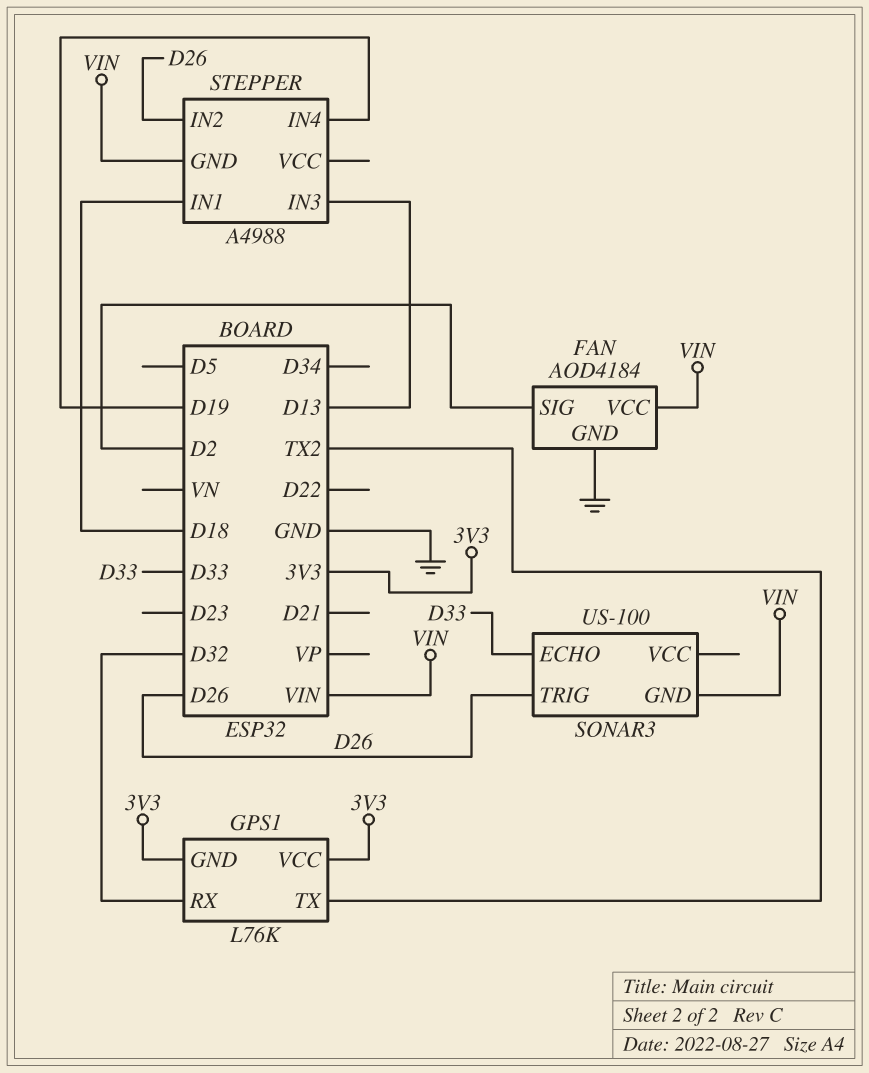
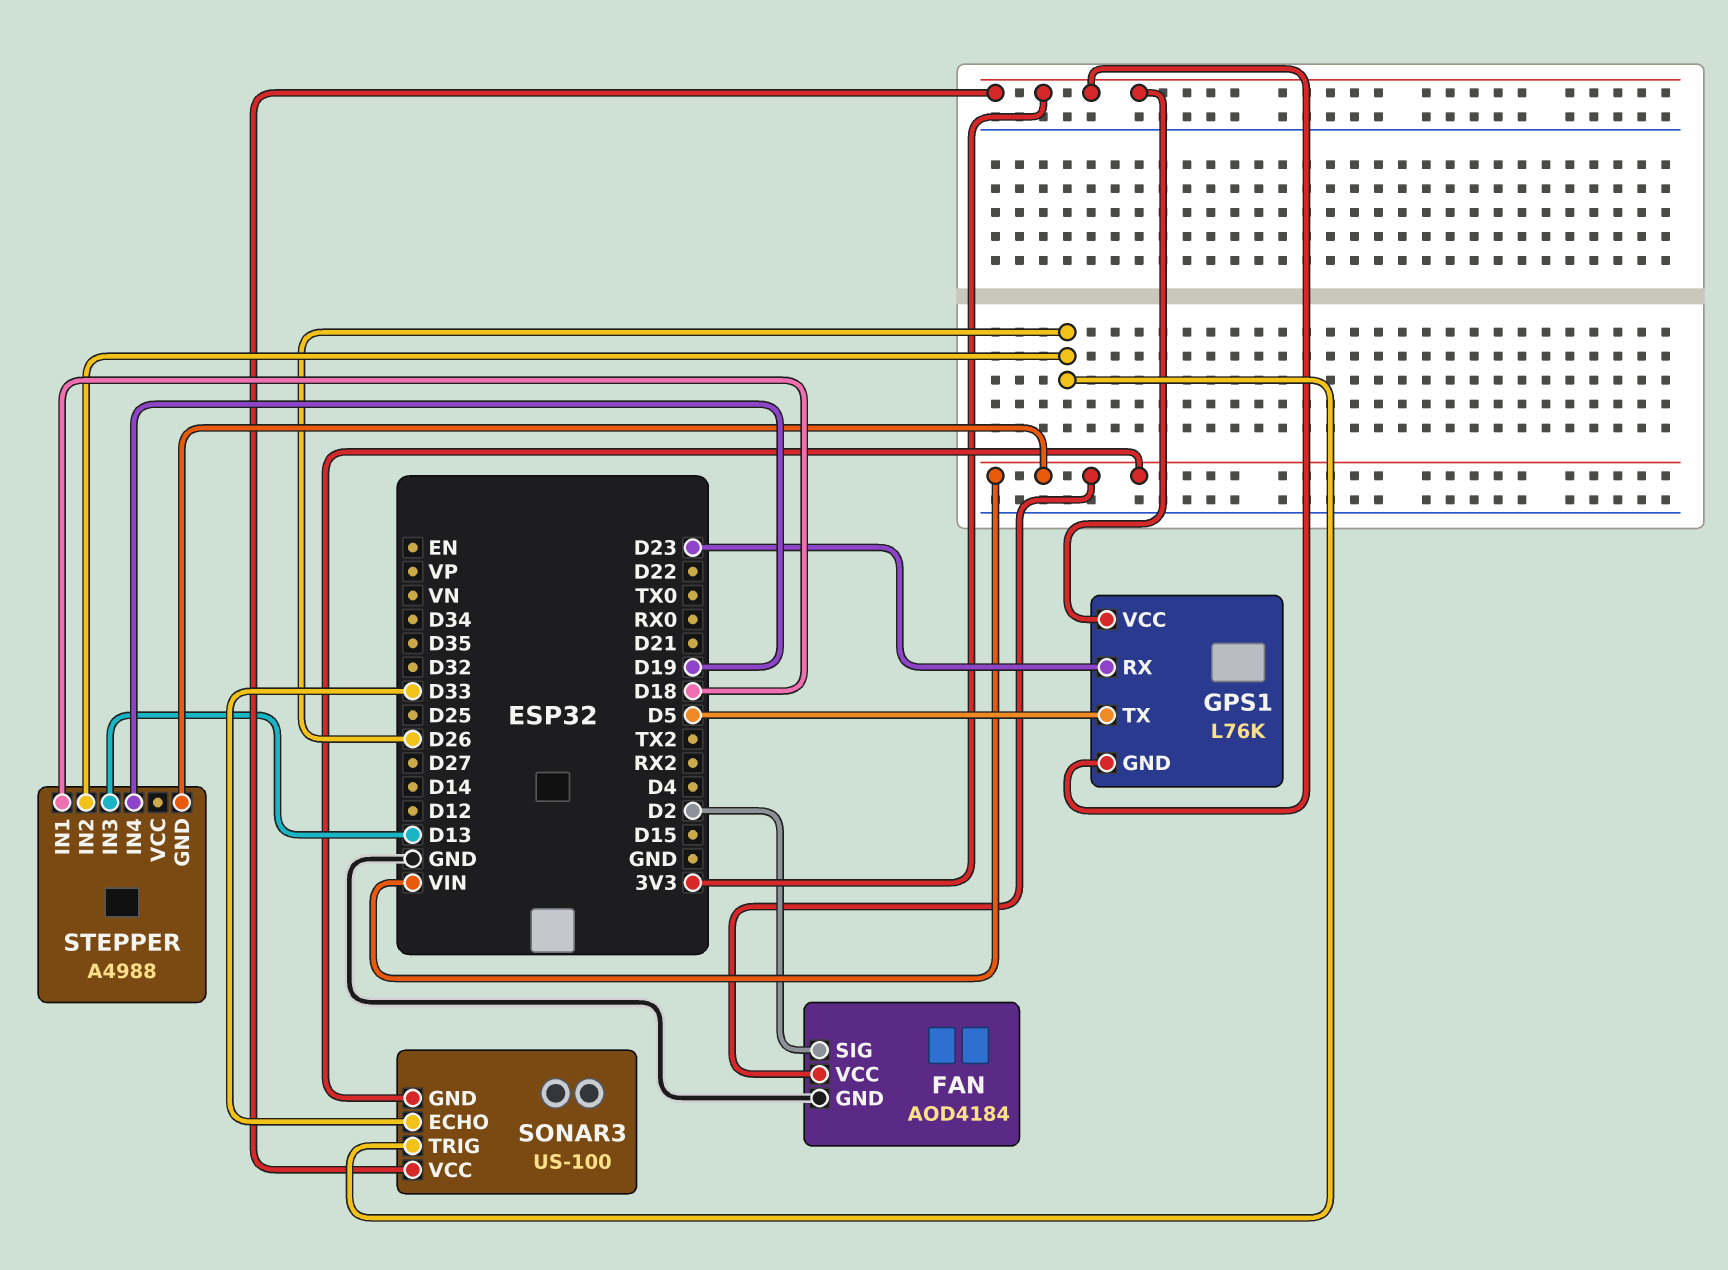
GPS1 pin RX: D32 -> D23
GPS1 pin TX: TX2 -> D5
SONAR3 pin VCC: none -> 3V3

